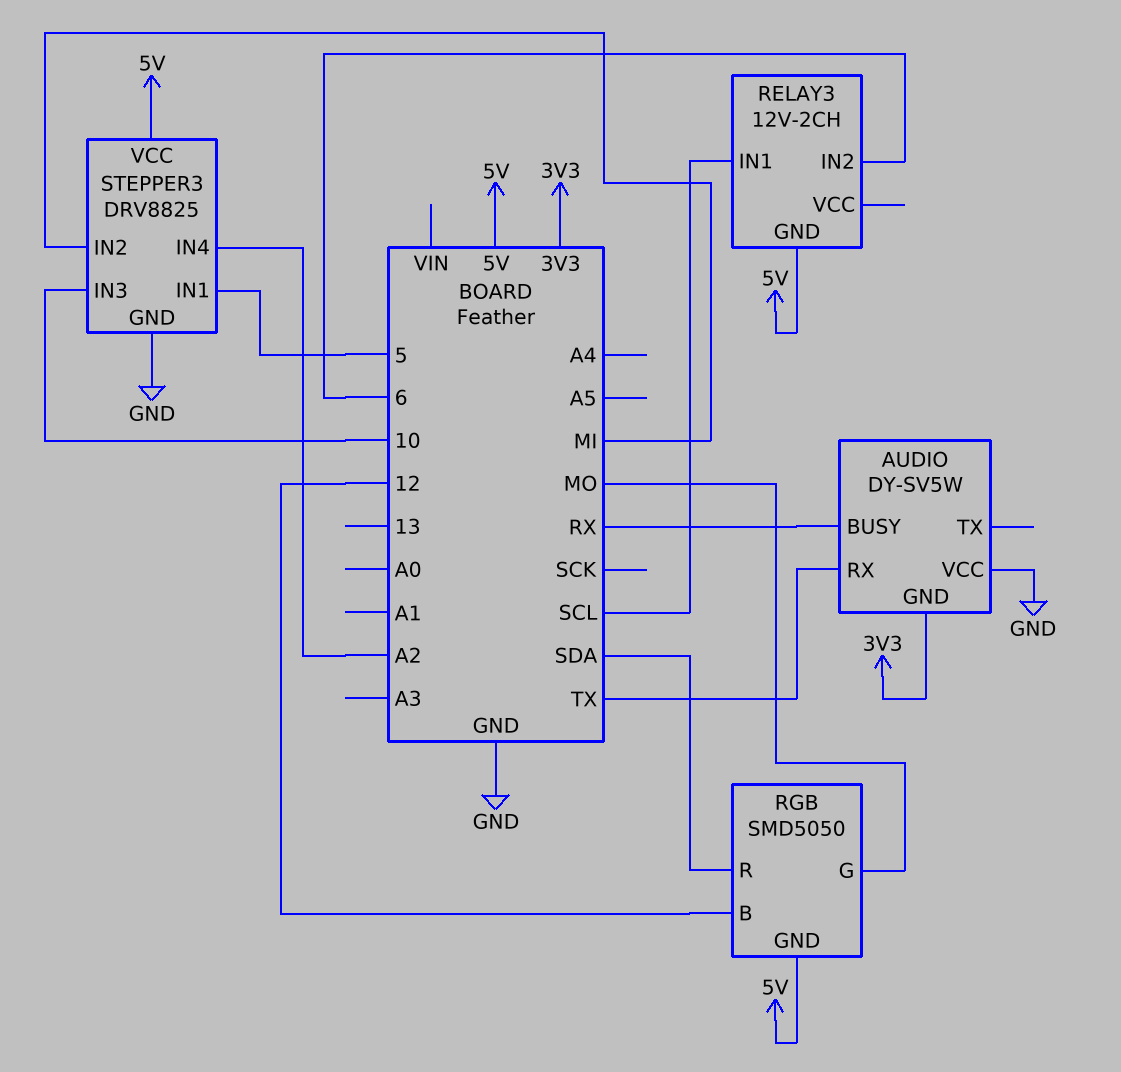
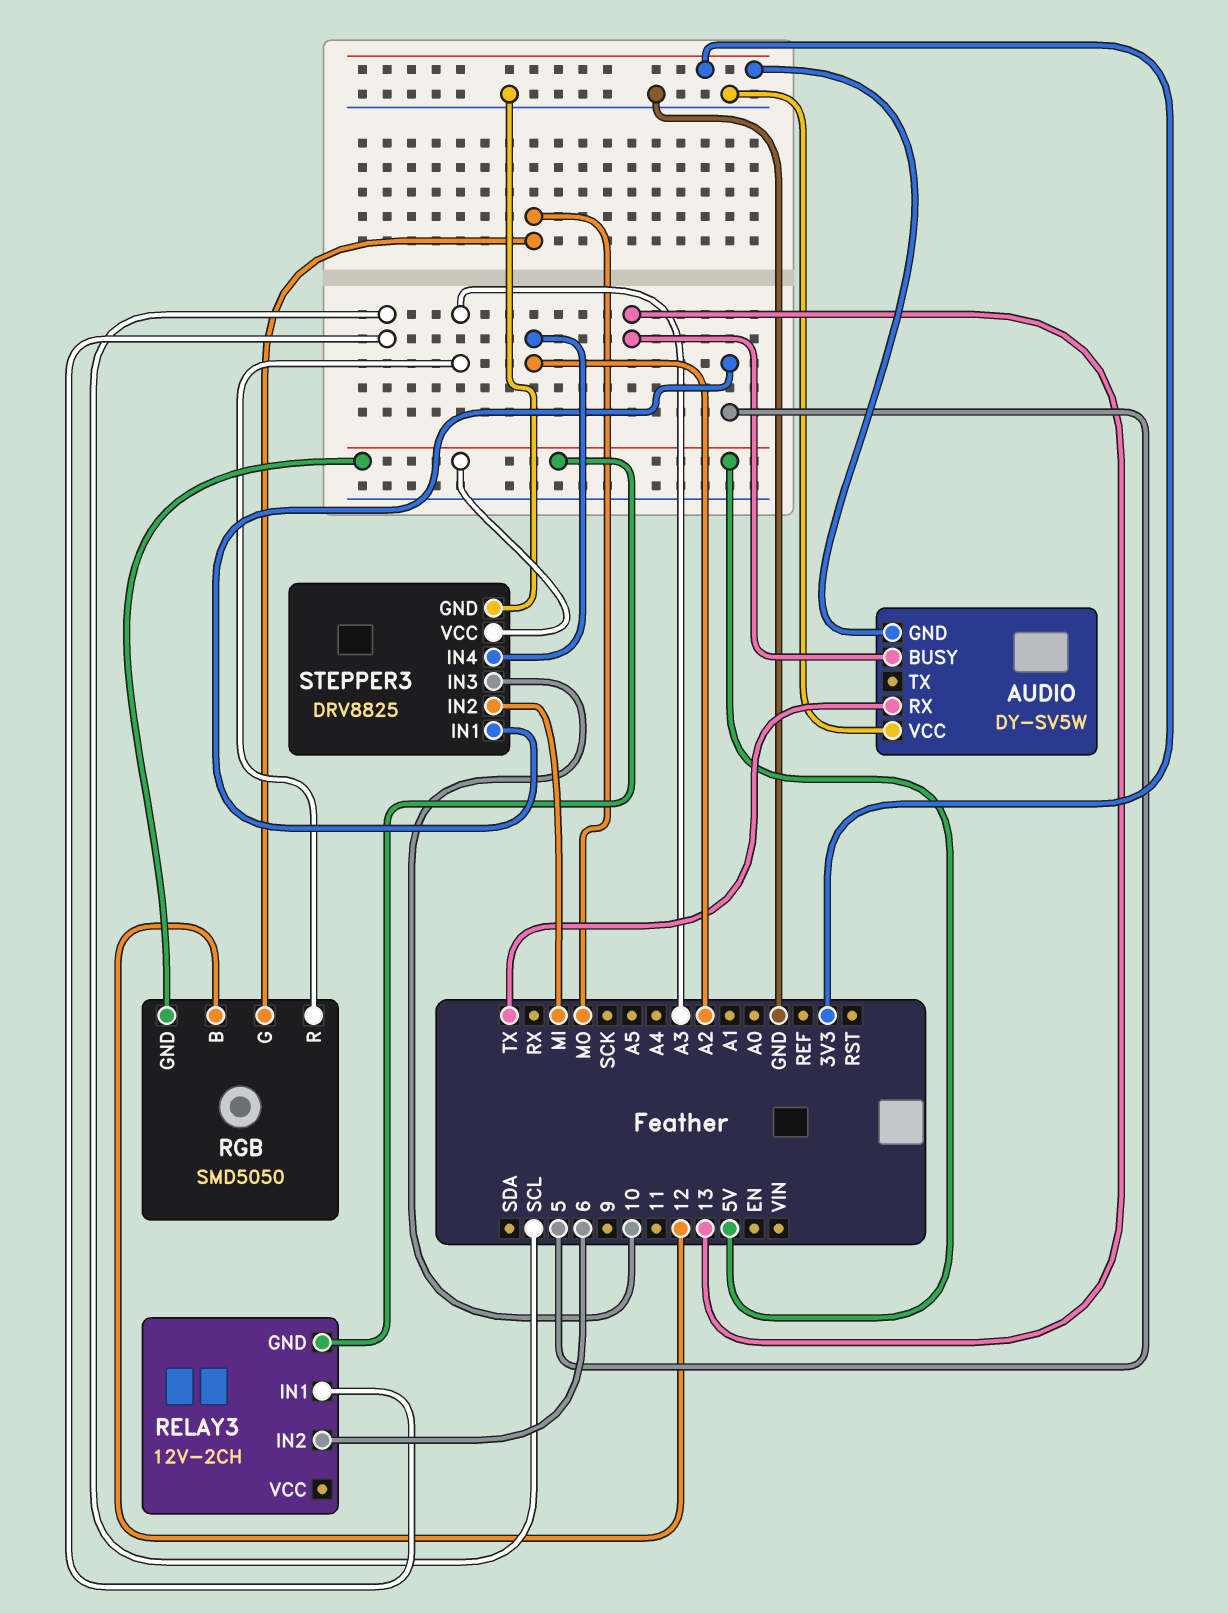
AUDIO pin BUSY: RX -> 13
RGB pin R: SDA -> A3

